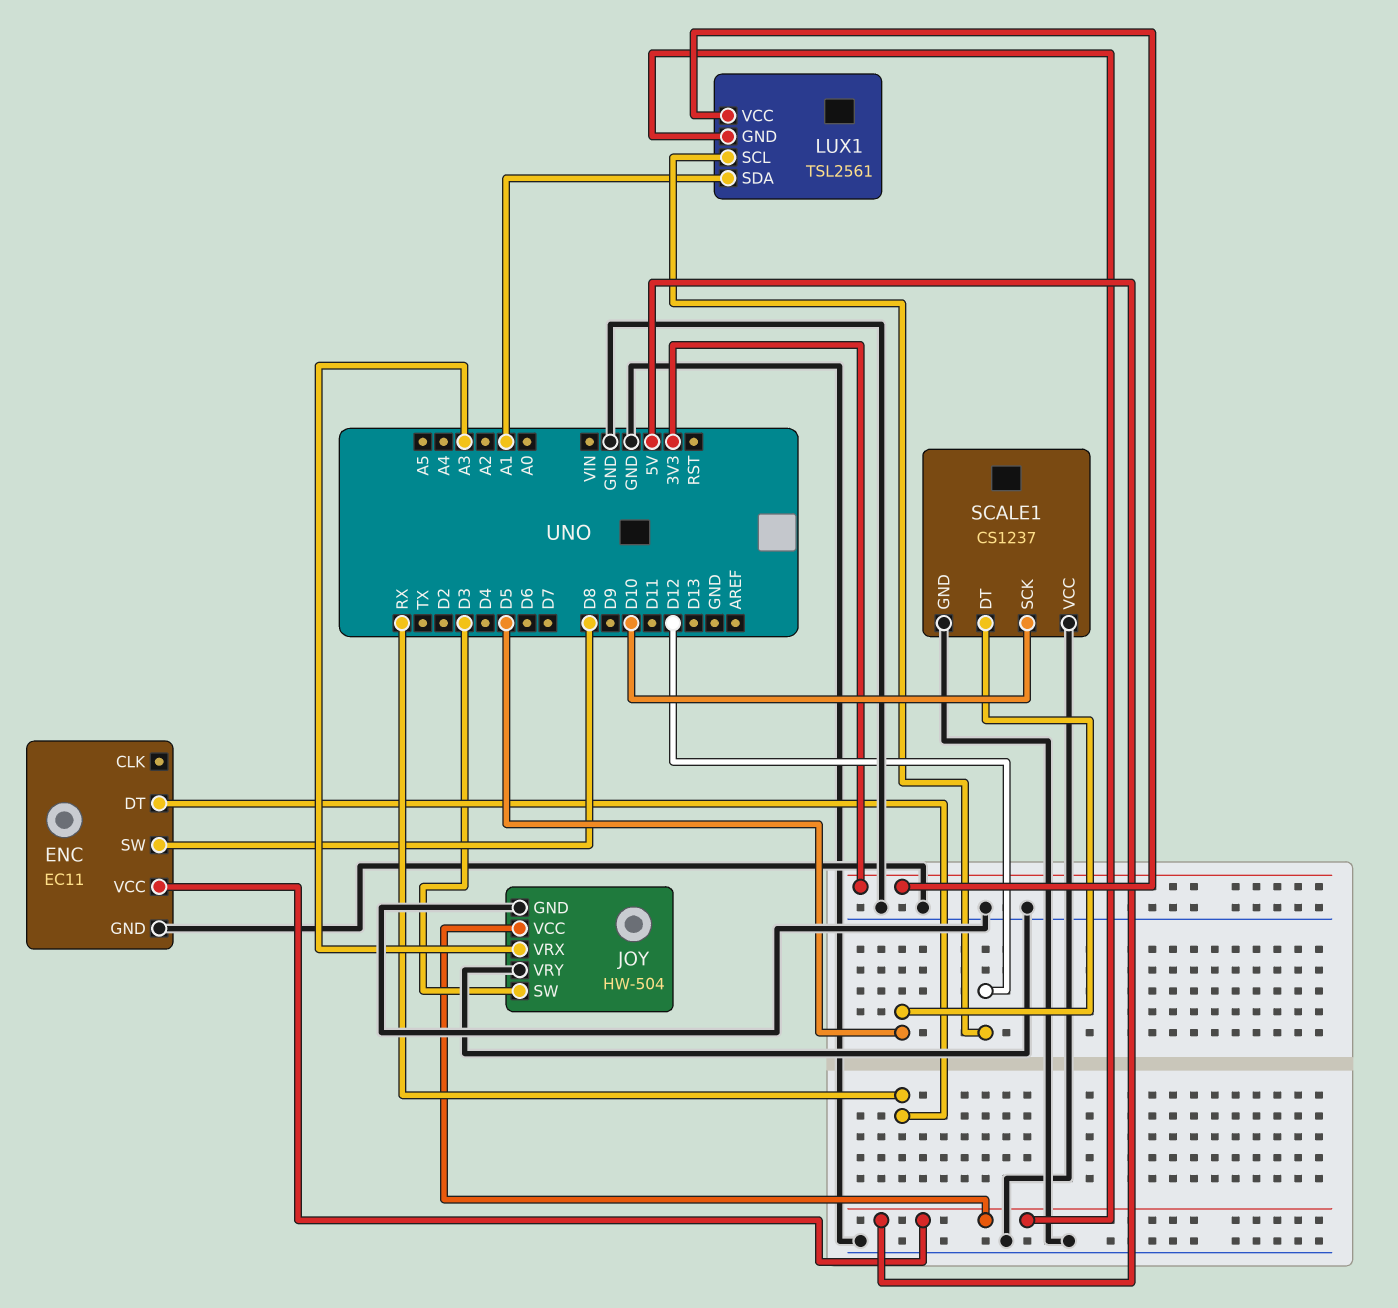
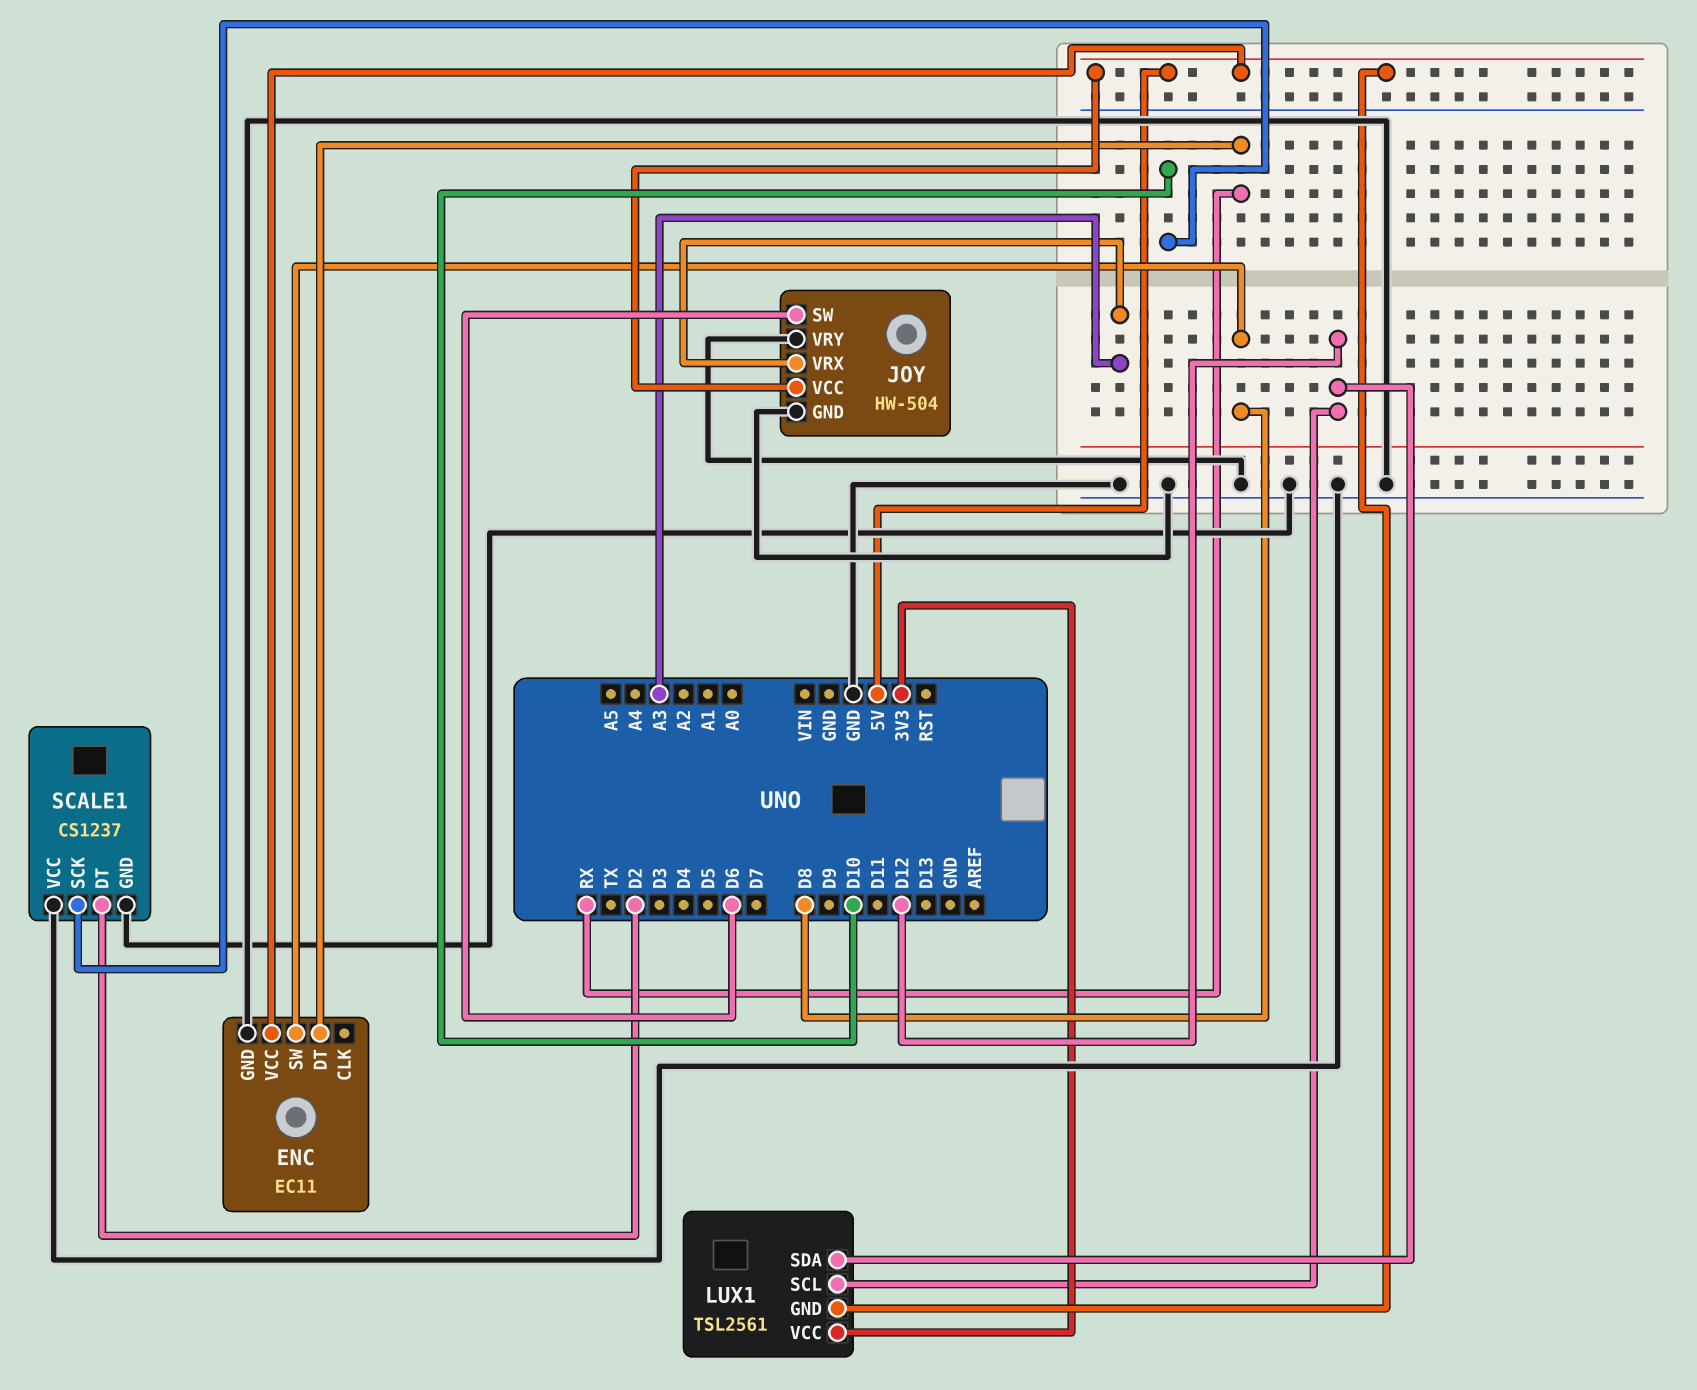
JOY pin SW: D3 -> D6
LUX1 pin SDA: A1 -> D12
SCALE1 pin DT: D5 -> D2

